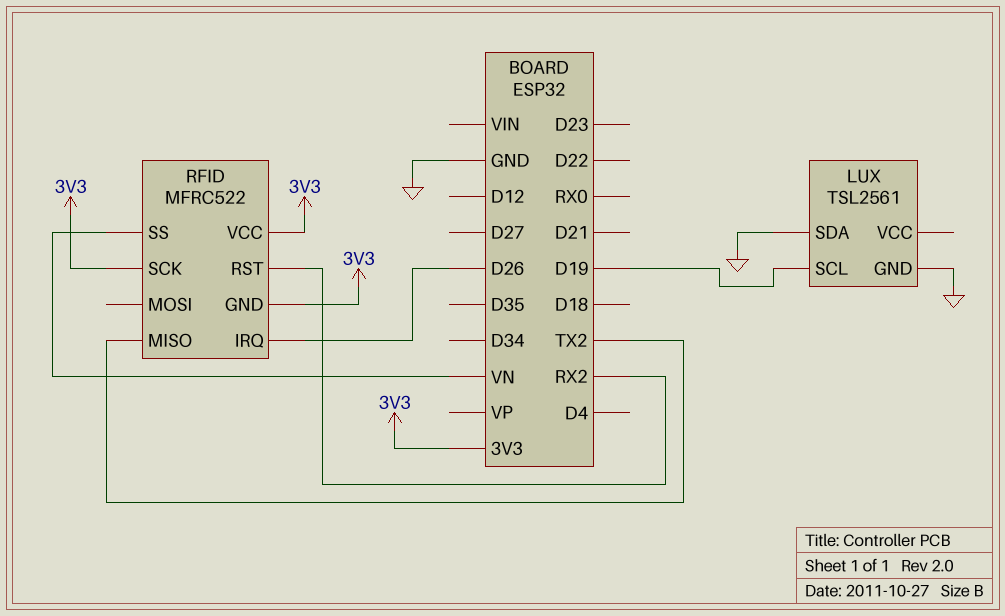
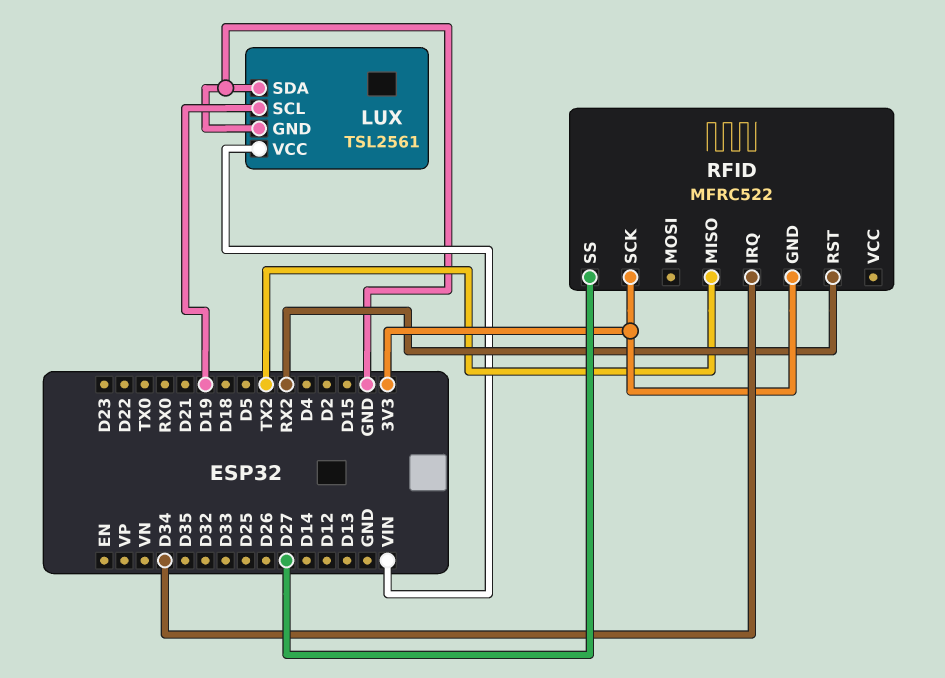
LUX pin VCC: none -> VIN
RFID pin IRQ: D26 -> D34
RFID pin SS: VN -> D27
RFID pin VCC: 3V3 -> none

